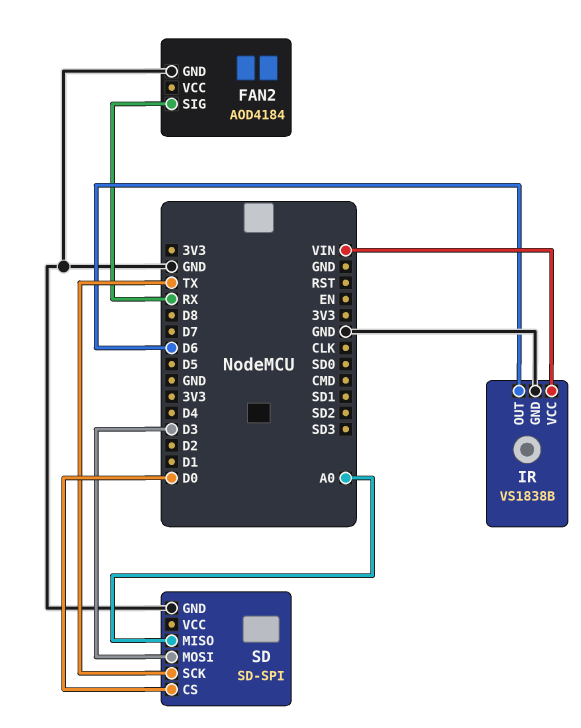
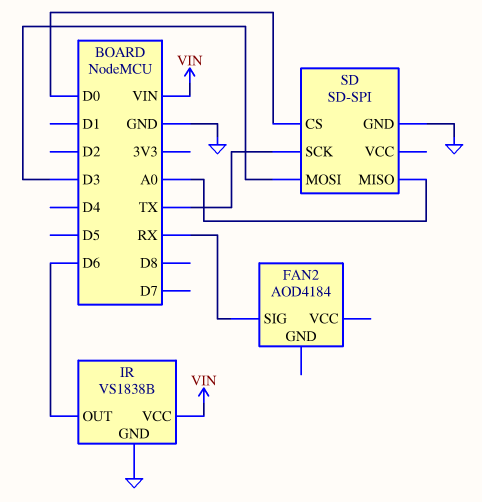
FAN2 pin GND: GND -> none

